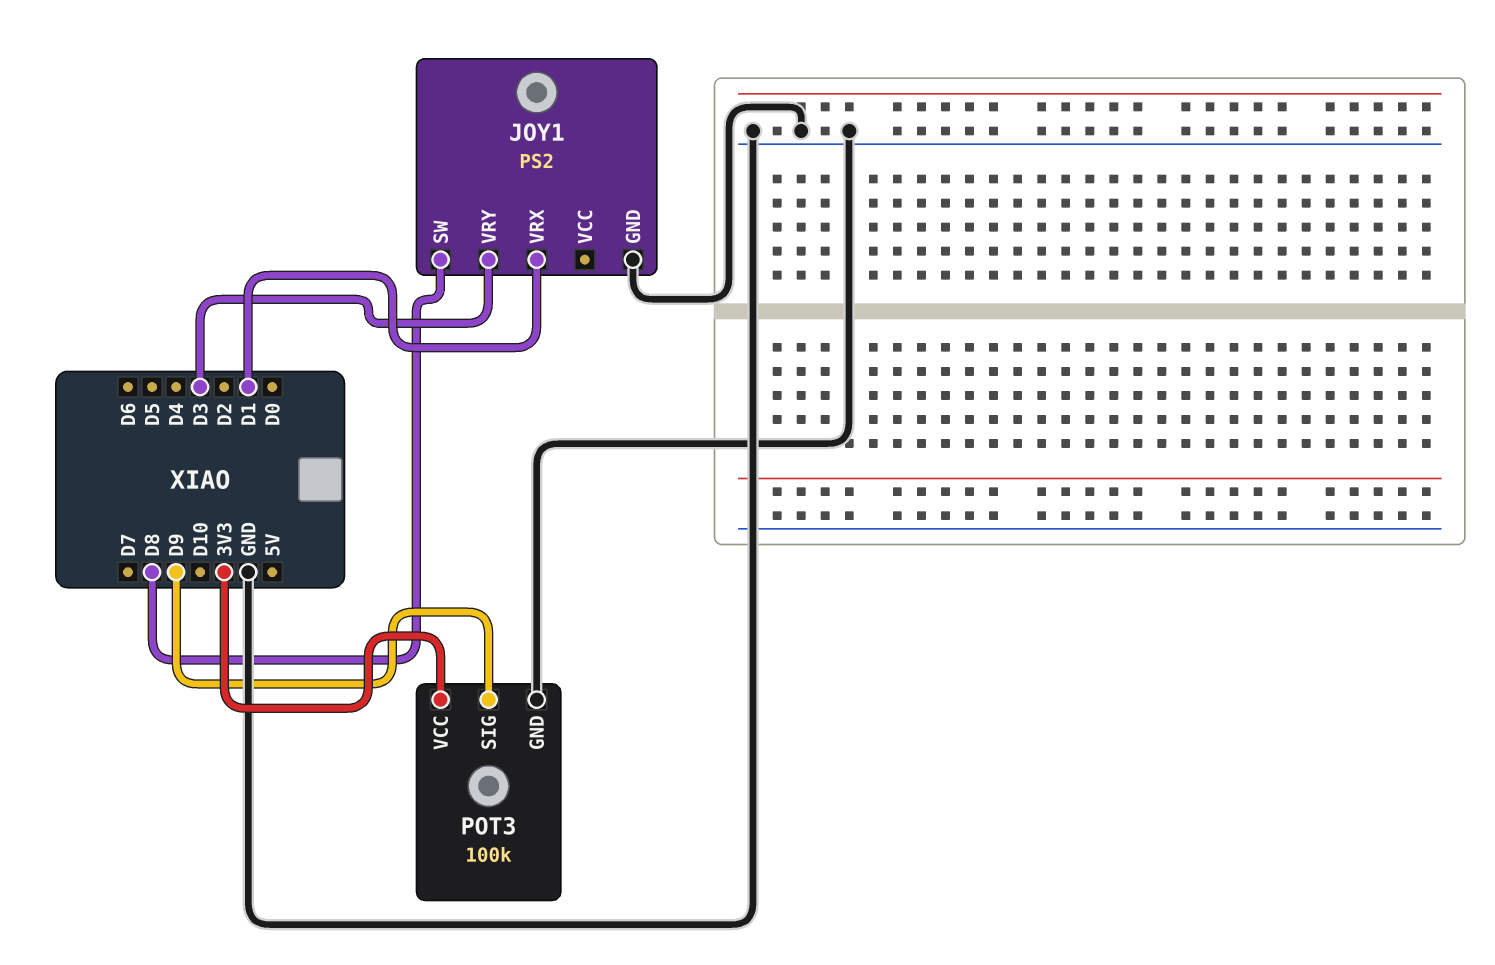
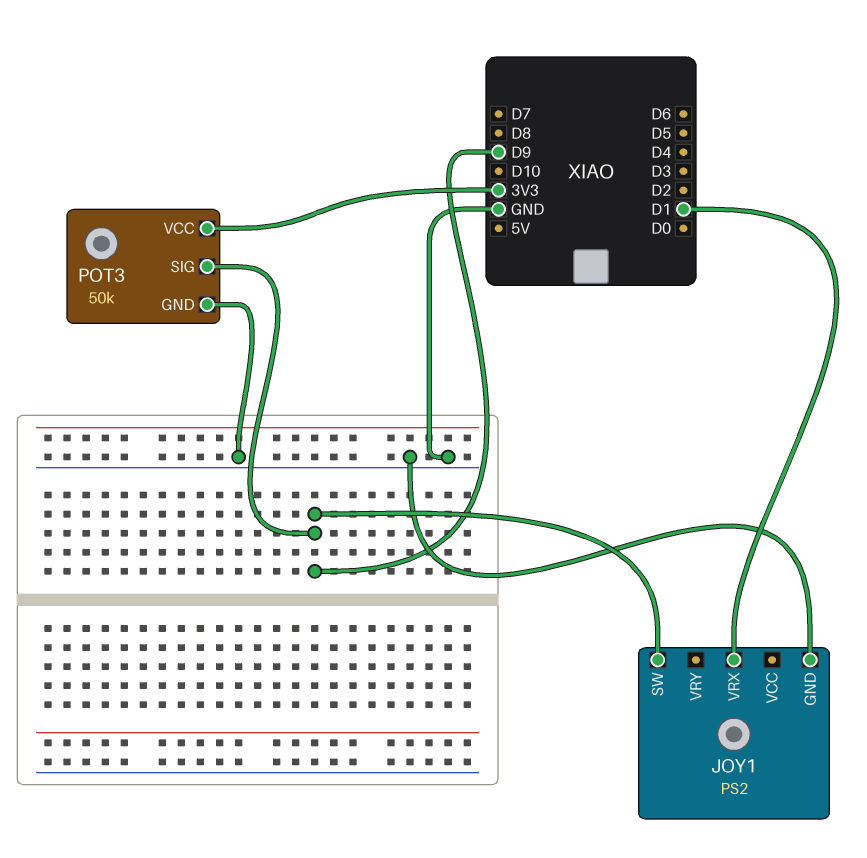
JOY1 pin SW: D8 -> D9
JOY1 pin VRY: D3 -> none
POT3: 100k -> 50k

